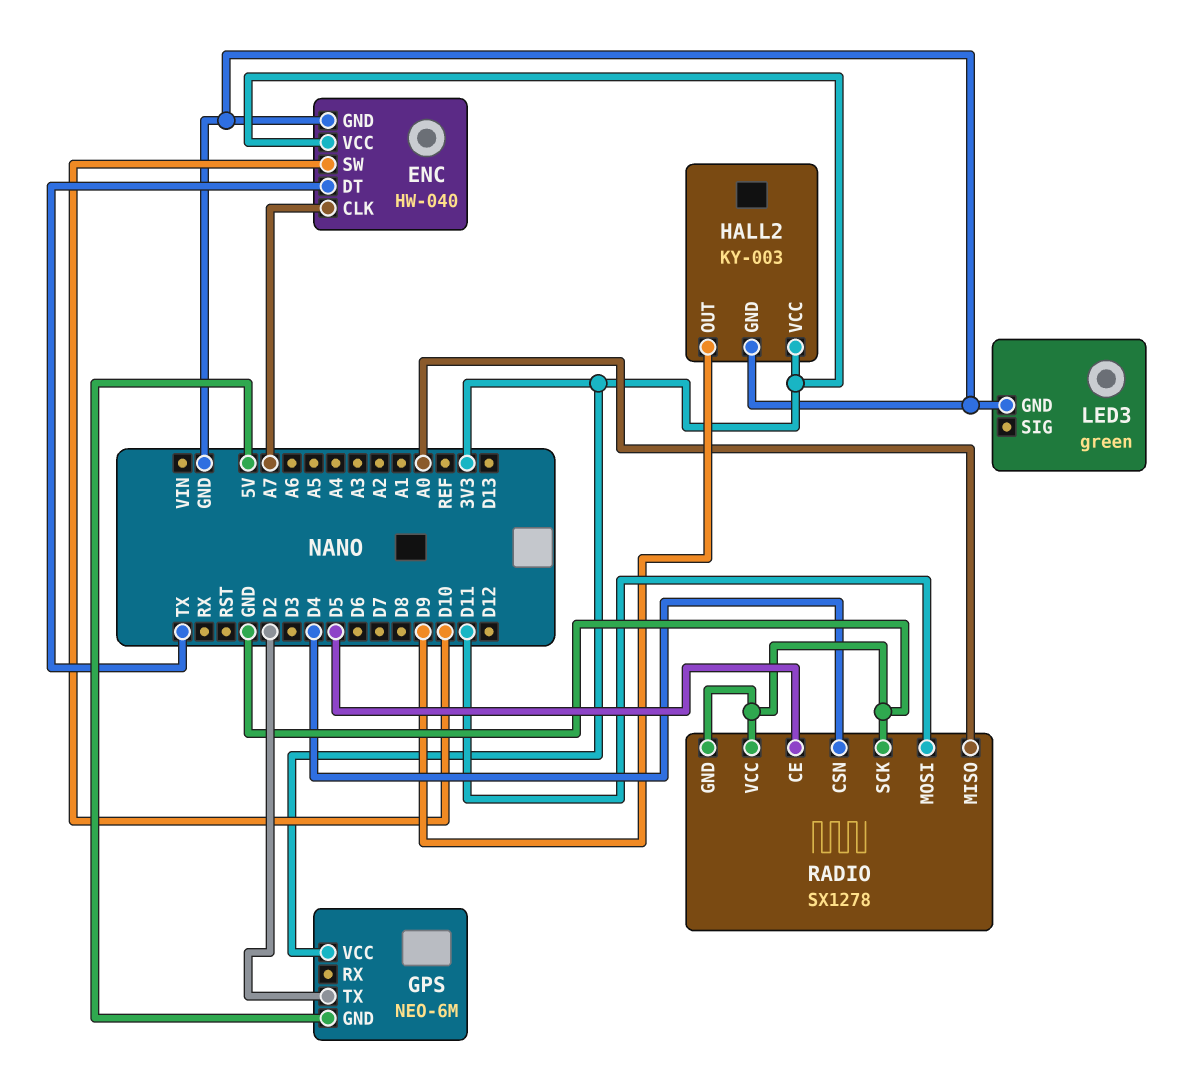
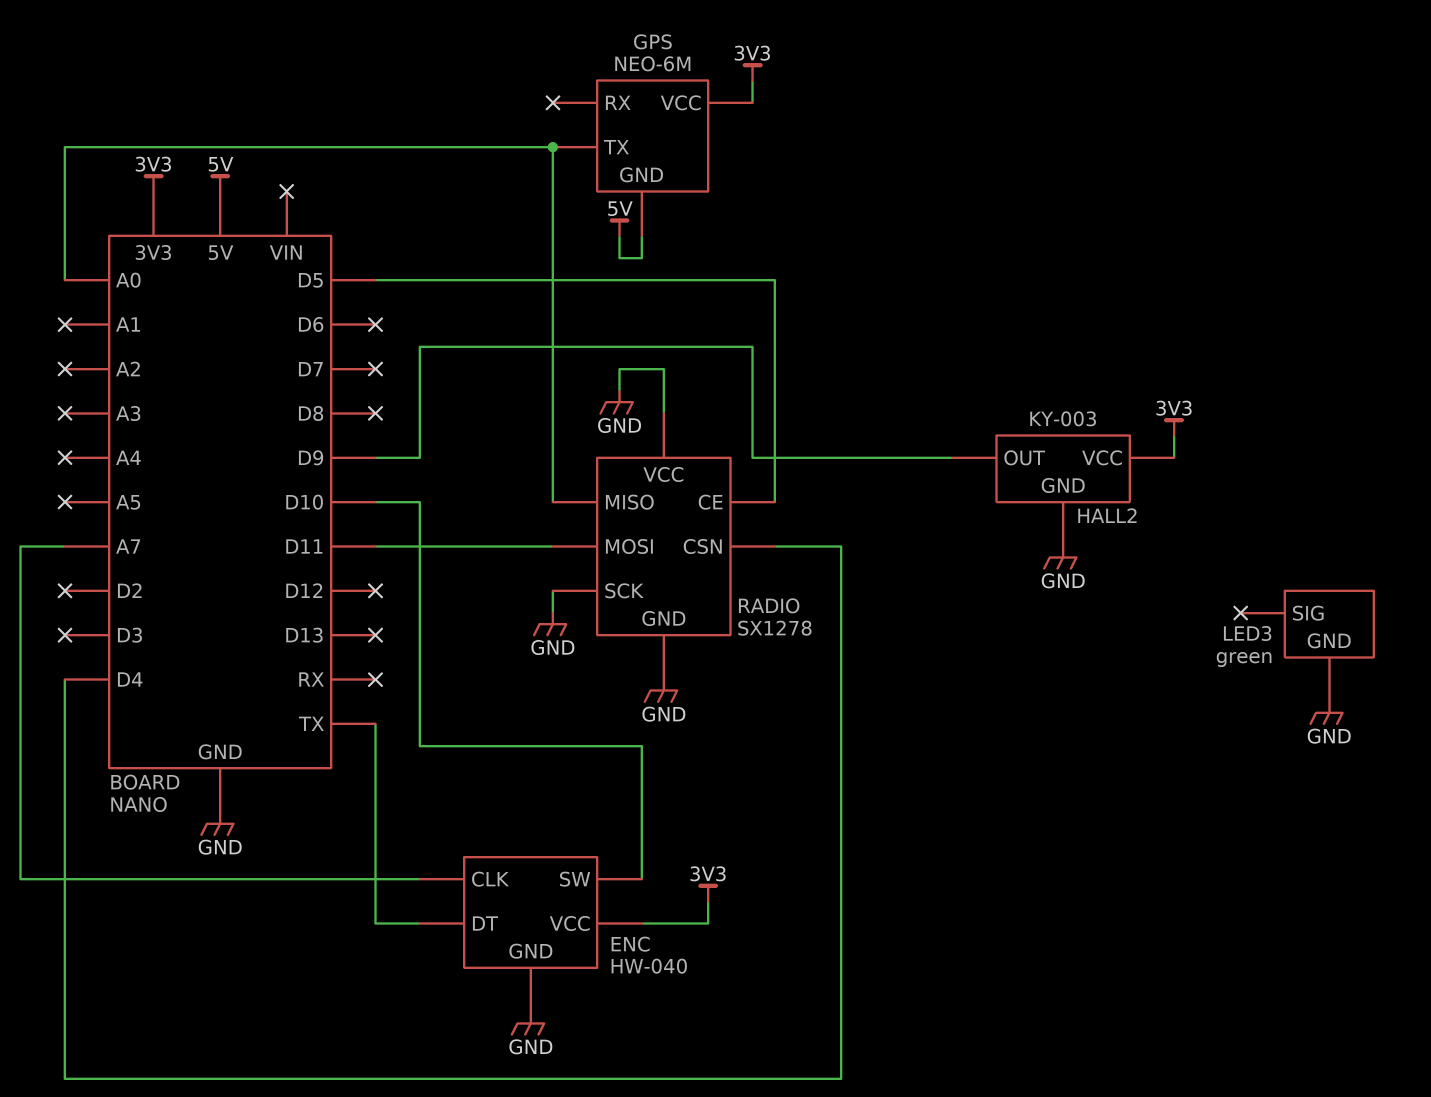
GPS pin TX: D2 -> A0

